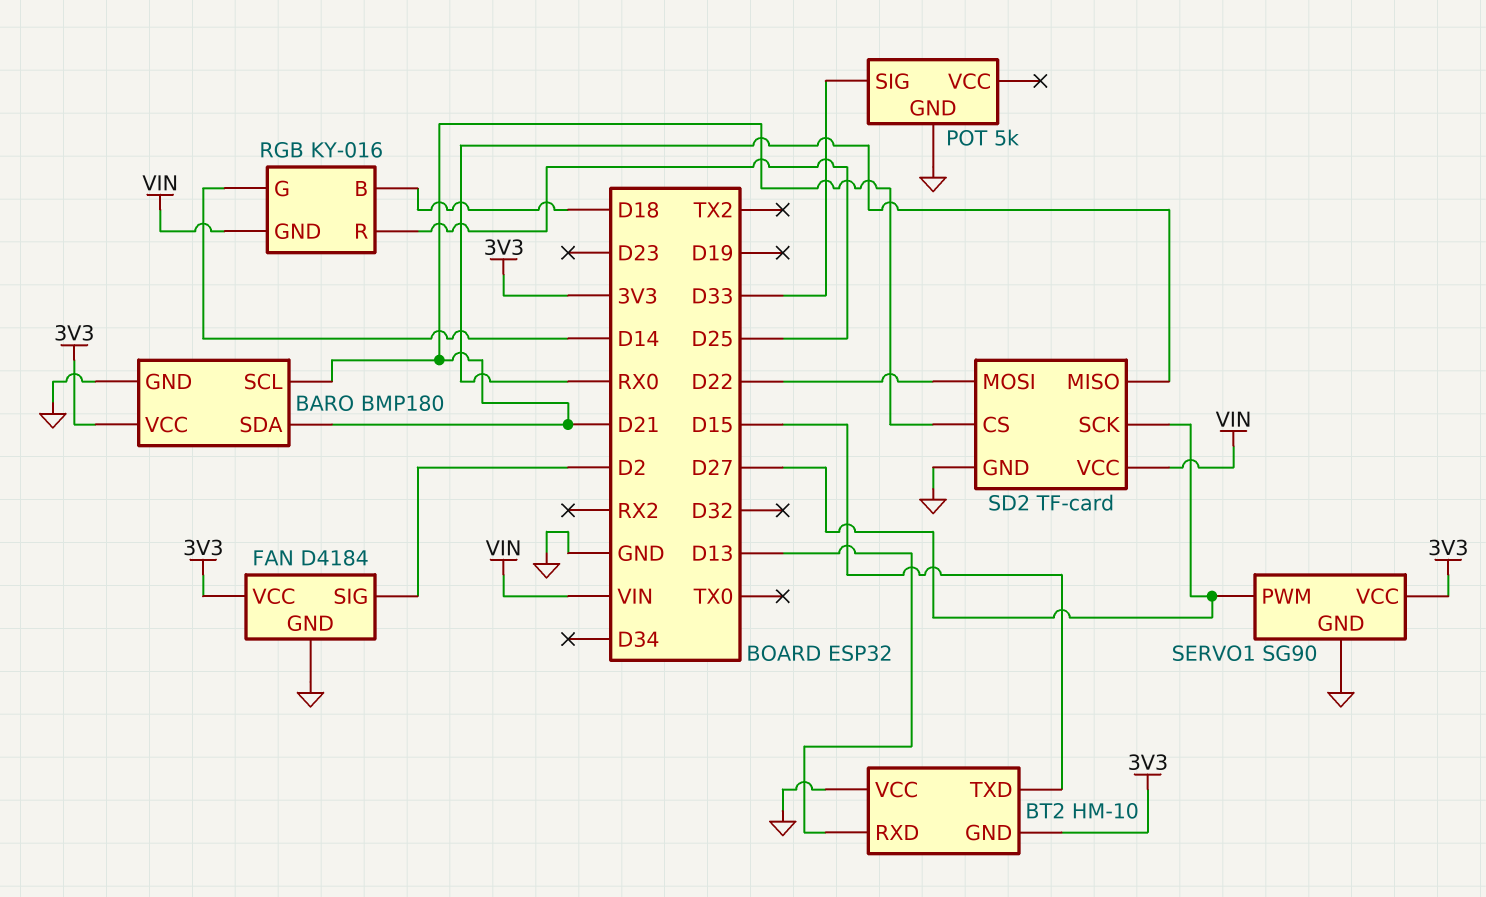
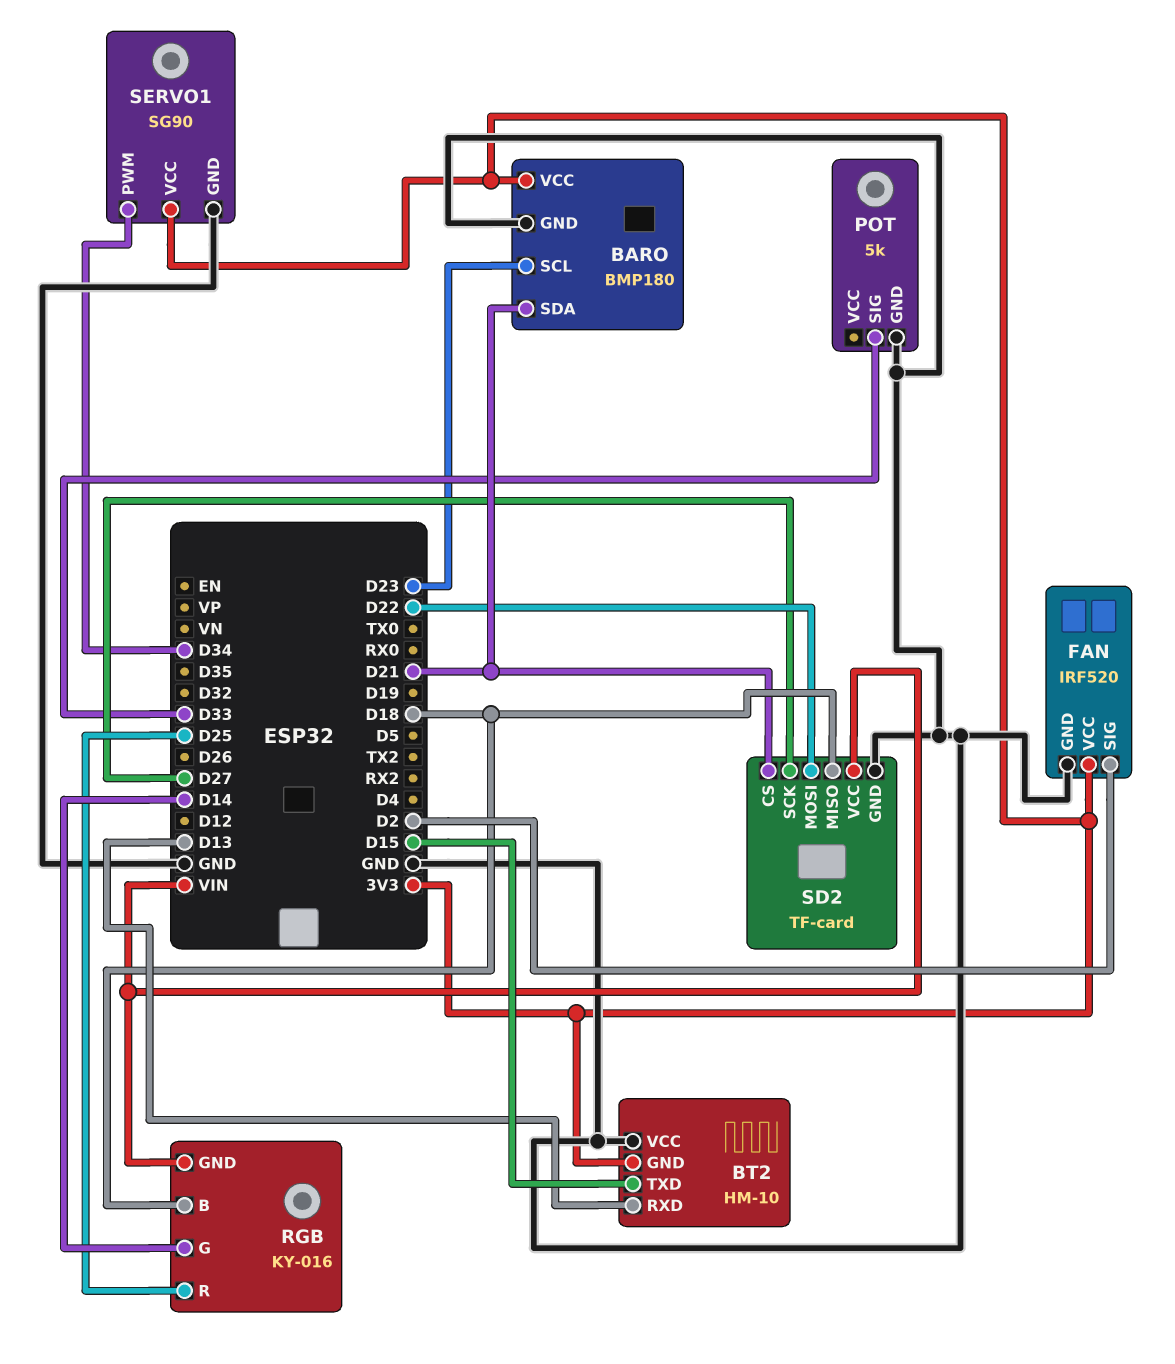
BARO pin SCL: D21 -> D23
FAN: D4184 -> IRF520
SD2 pin MISO: RX0 -> D18
SERVO1 pin PWM: D27 -> D34

